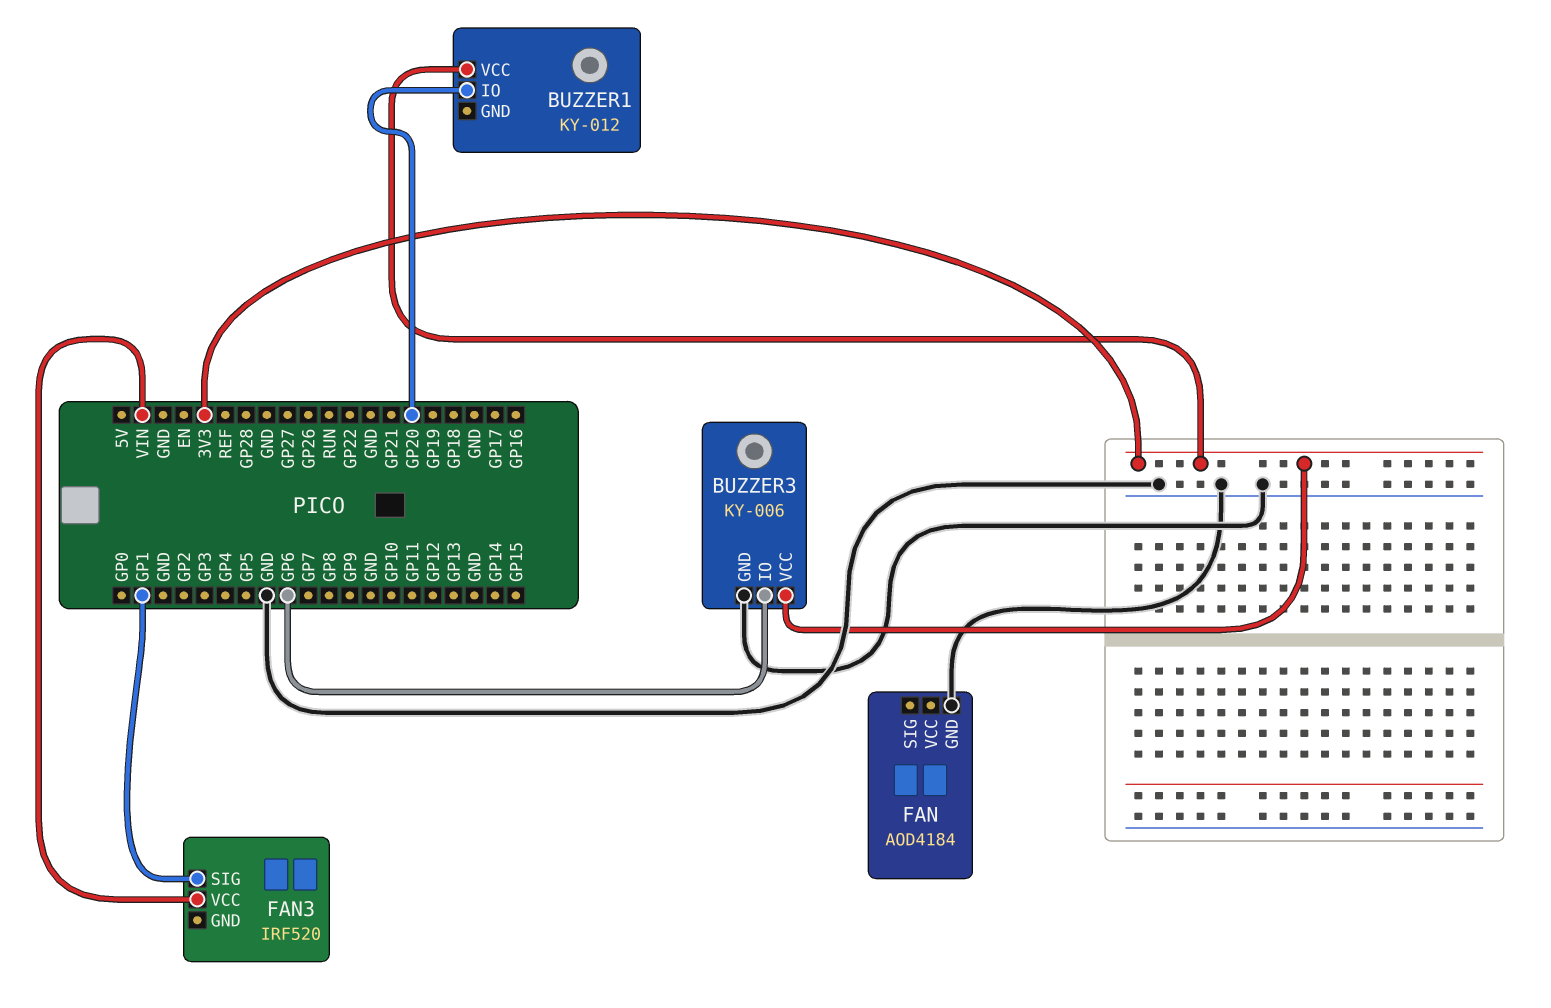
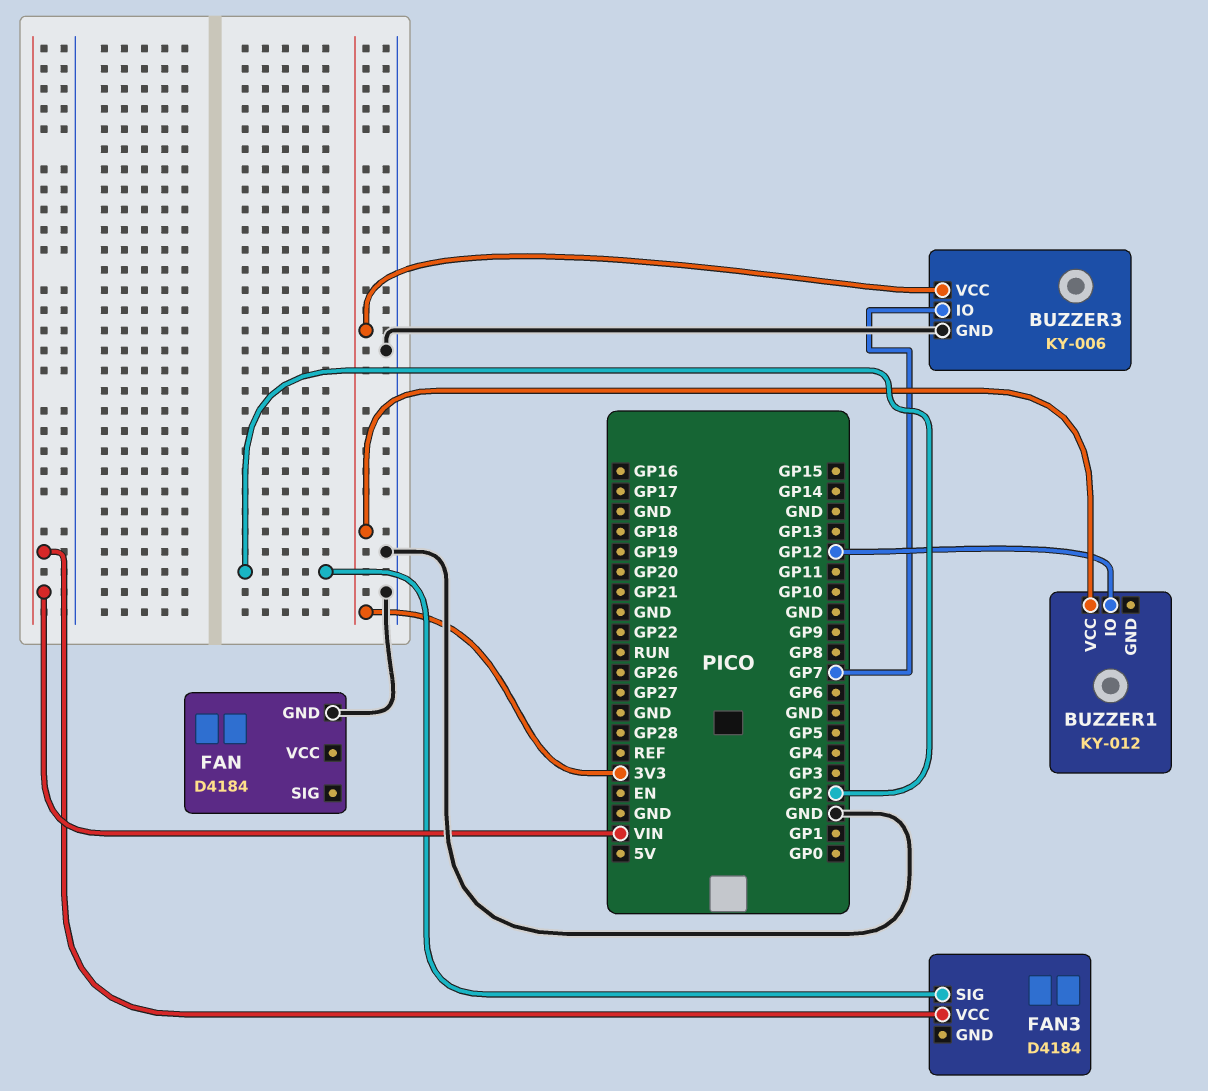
BUZZER1 pin IO: GP20 -> GP12
BUZZER3 pin IO: GP6 -> GP7
FAN: AOD4184 -> D4184
FAN3: IRF520 -> D4184
FAN3 pin SIG: GP1 -> GP2

